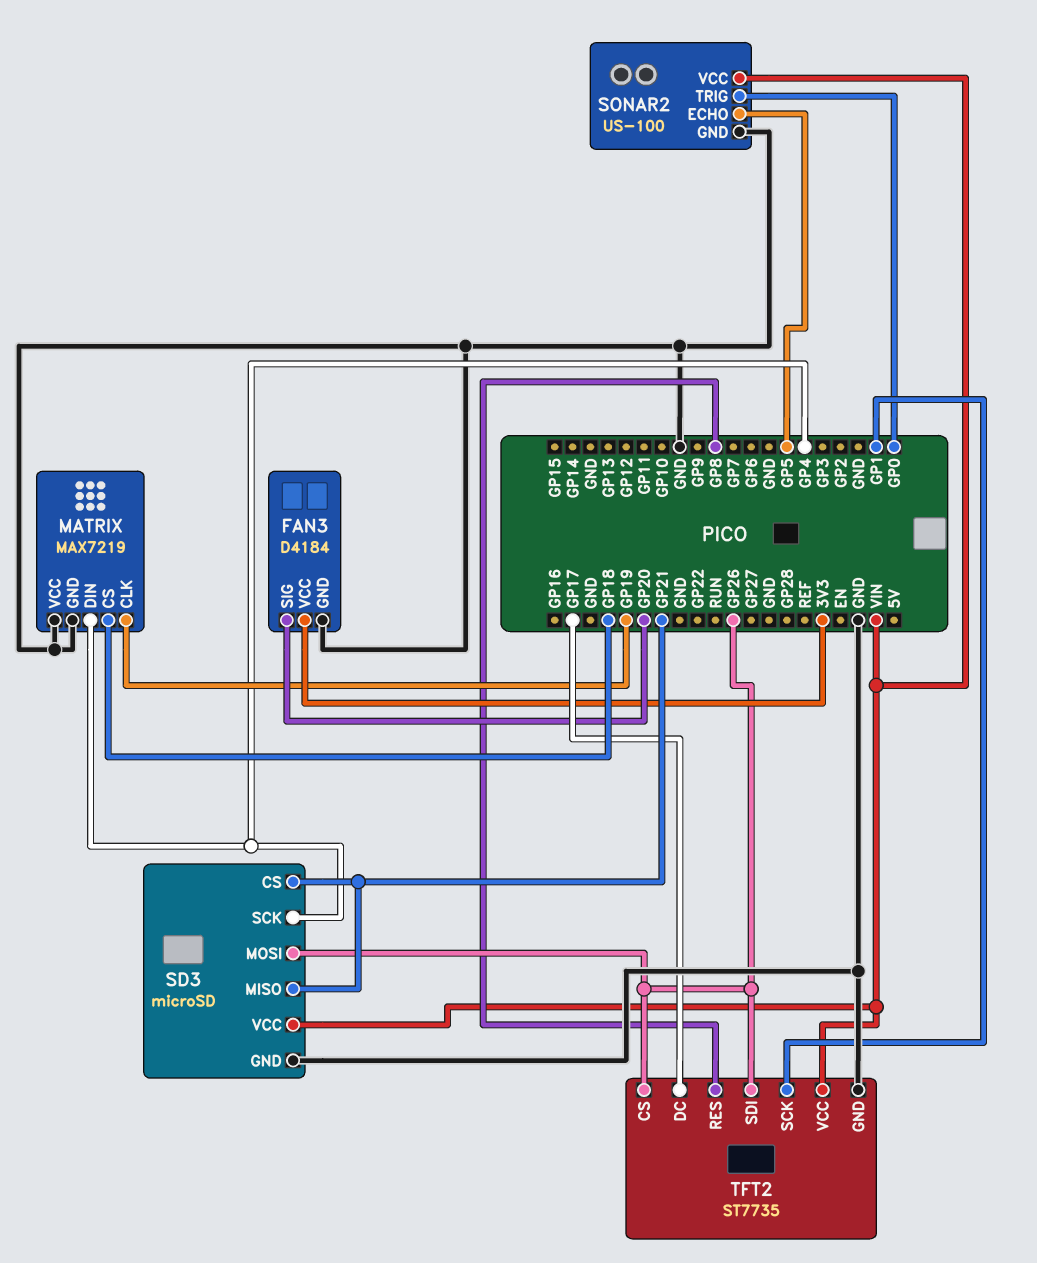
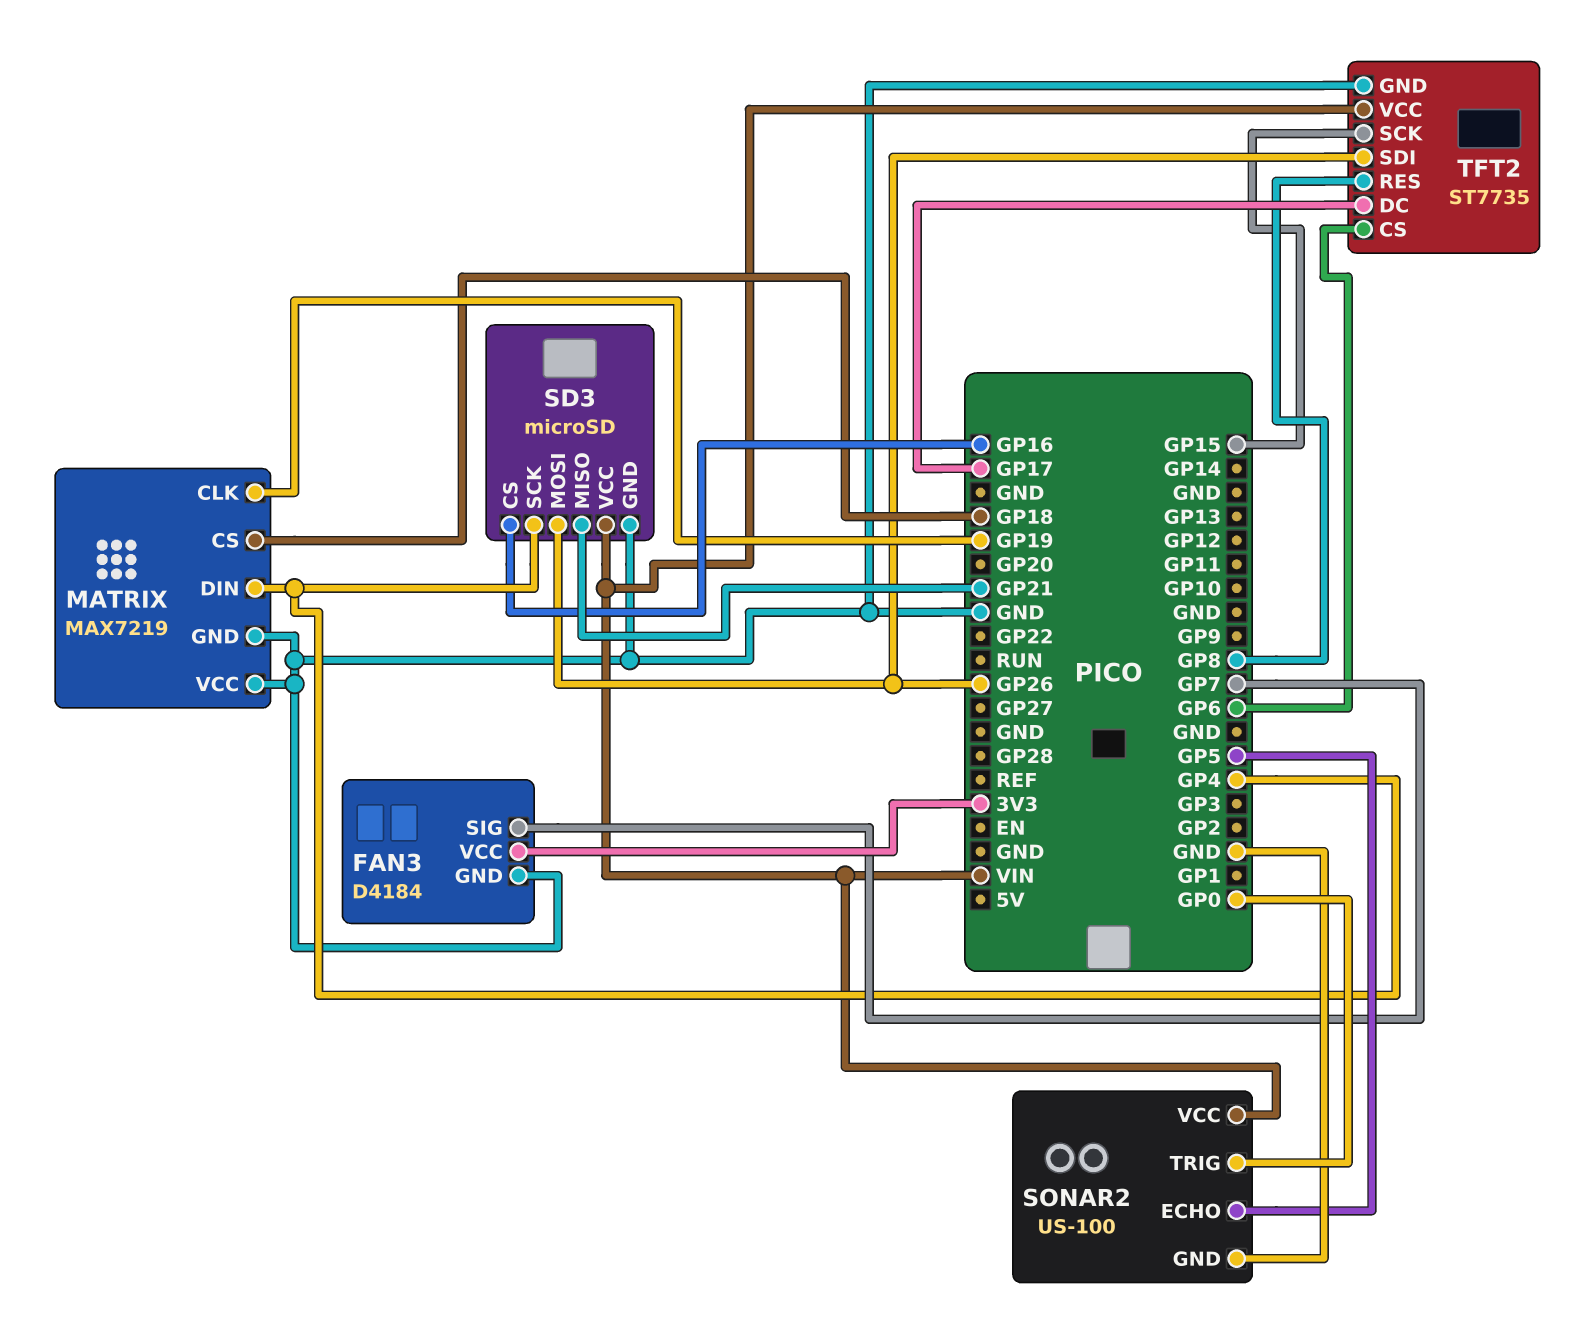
FAN3 pin SIG: GP20 -> GP7
SD3 pin CS: GP21 -> GP16
TFT2 pin CS: GP26 -> GP6
TFT2 pin SCK: GP1 -> GP15

